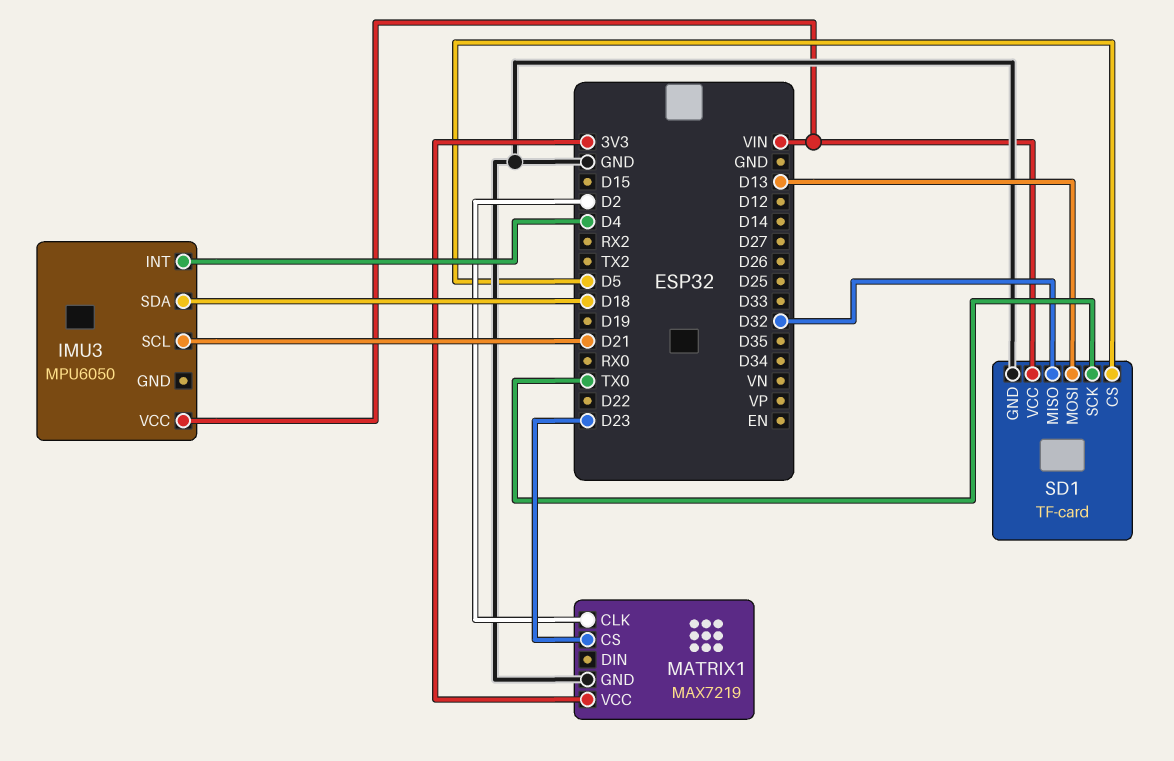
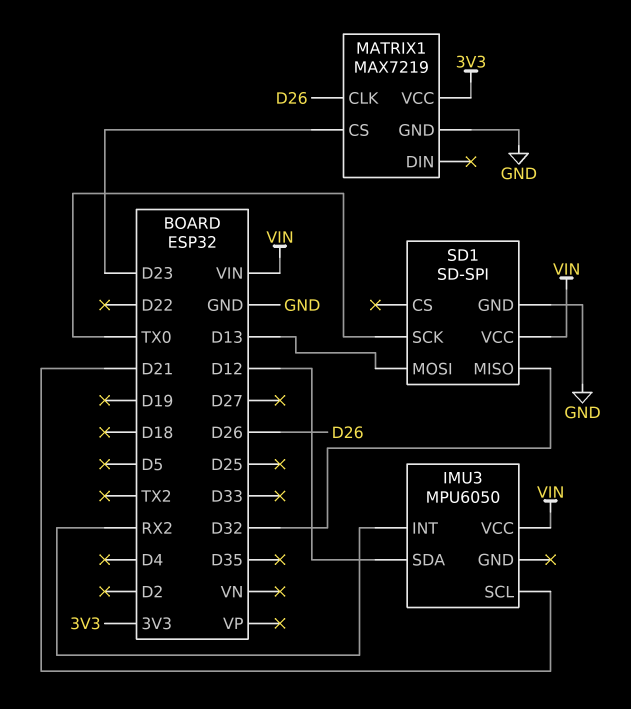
IMU3 pin INT: D4 -> RX2
IMU3 pin SDA: D18 -> D12
MATRIX1 pin CLK: D2 -> D26
SD1: TF-card -> SD-SPI
SD1 pin CS: D5 -> none

